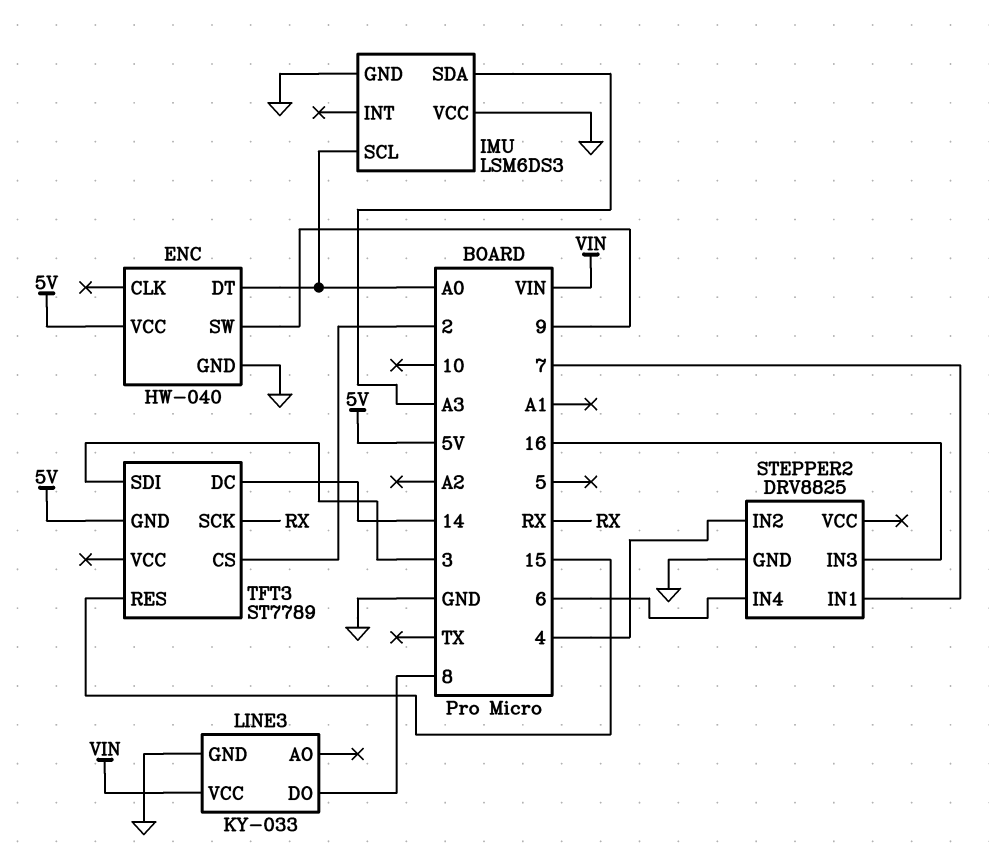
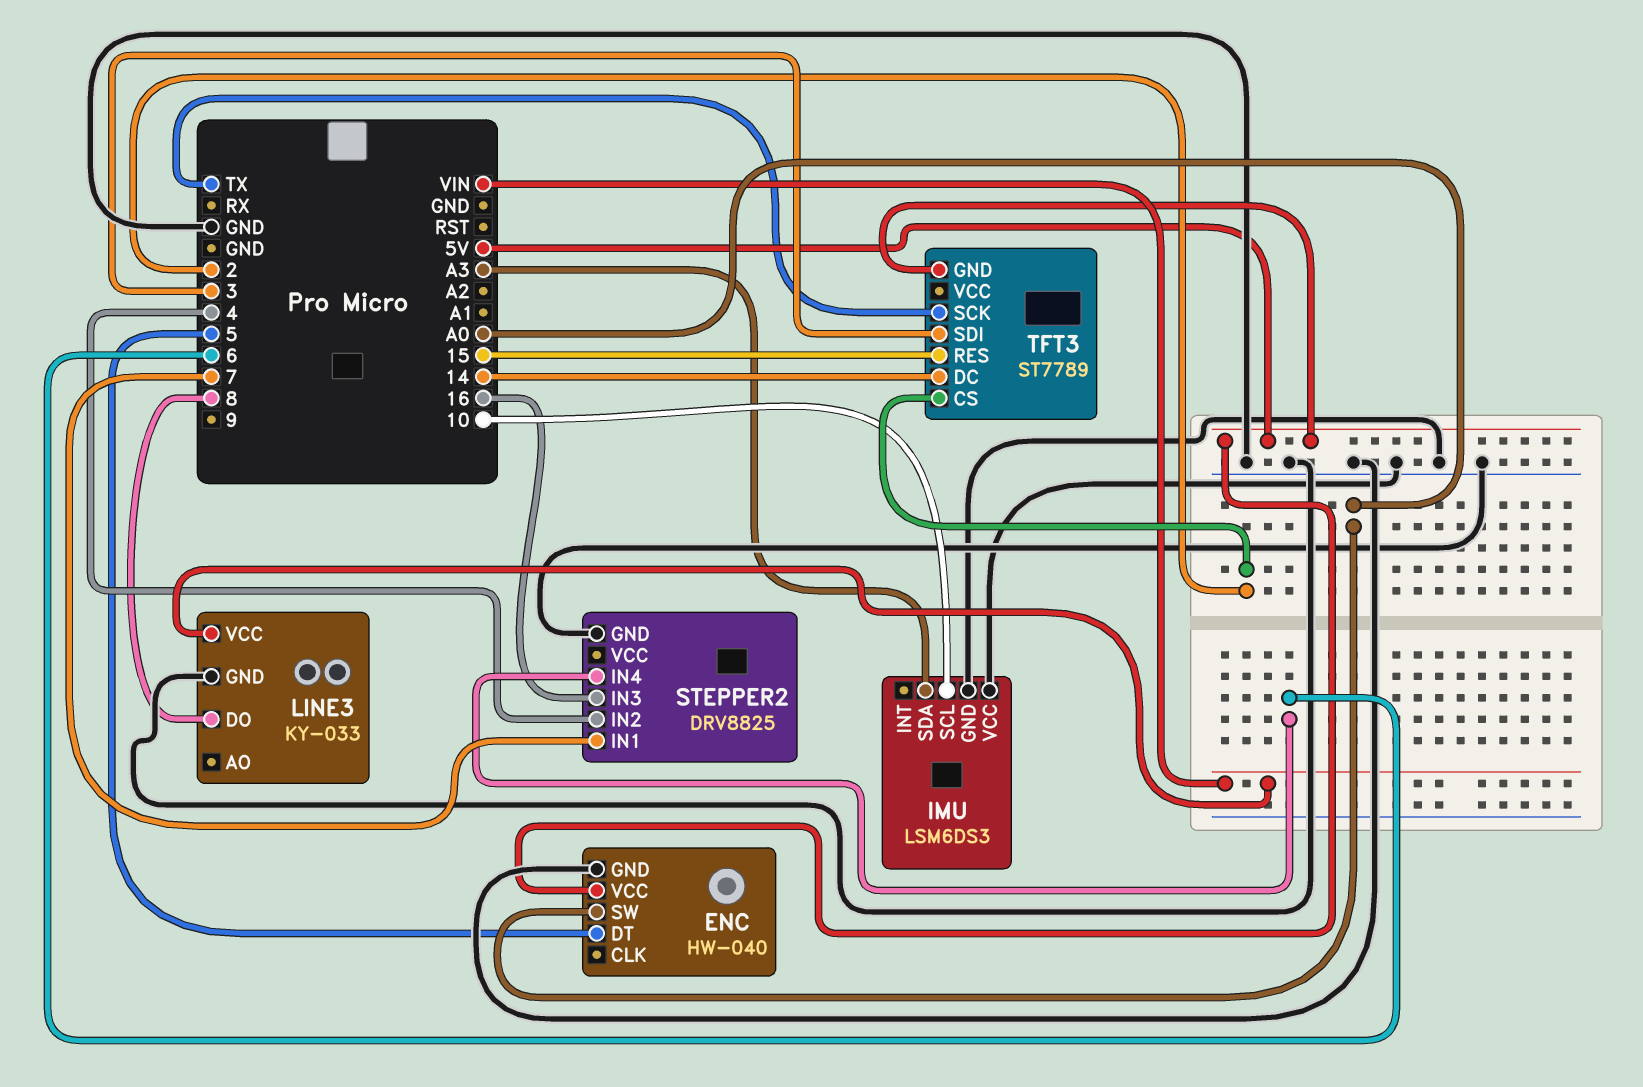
ENC pin DT: A0 -> 5
ENC pin SW: 9 -> A0
IMU pin SCL: A0 -> 10
TFT3 pin SCK: RX -> TX

